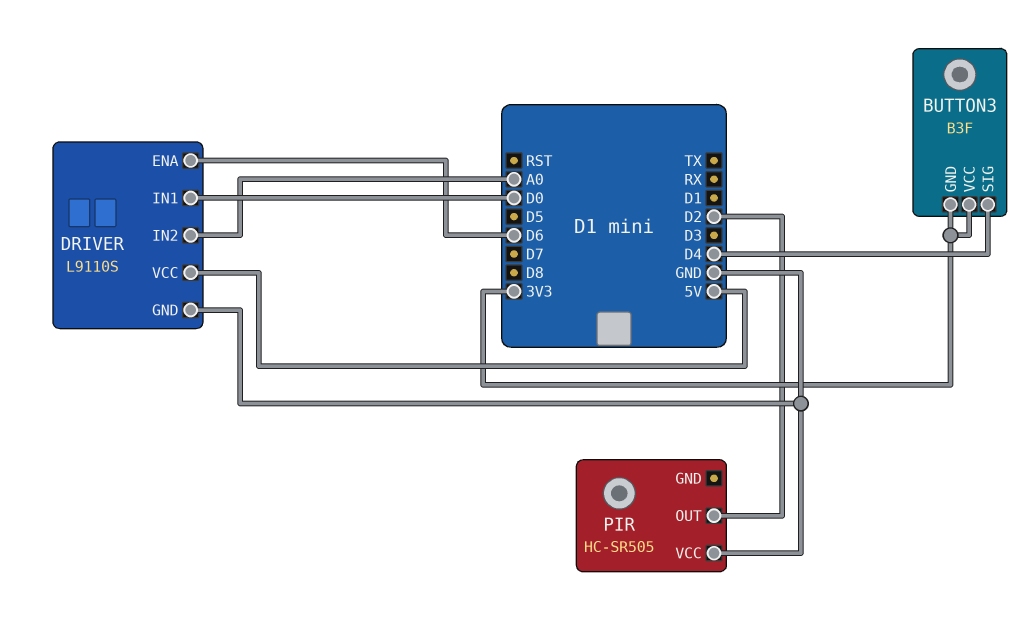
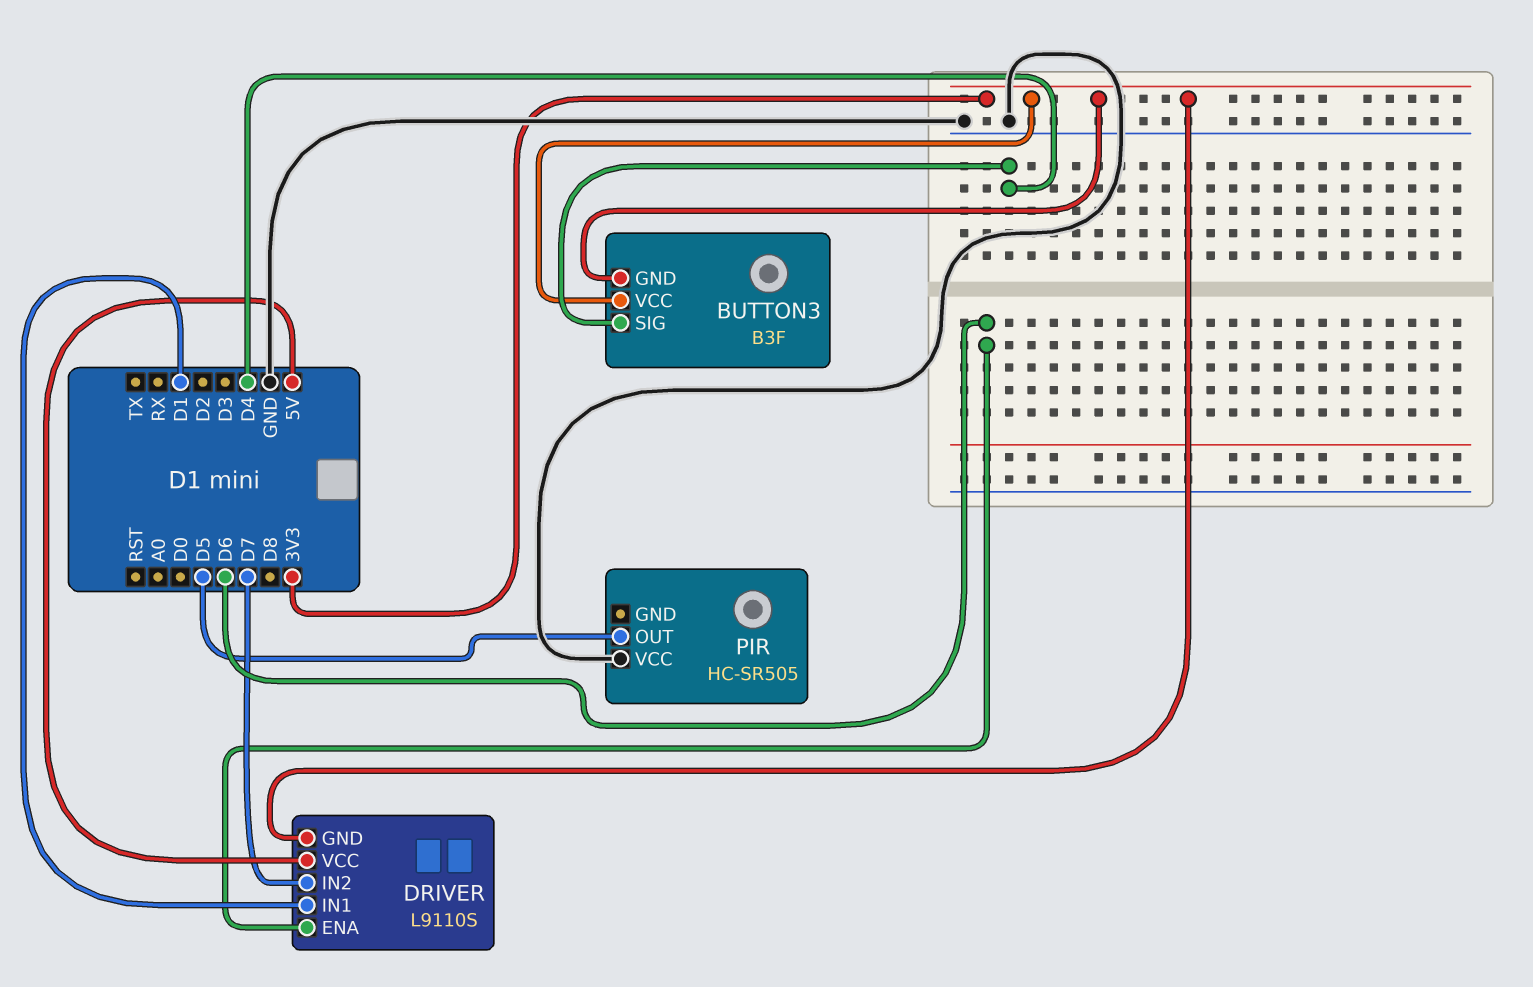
DRIVER pin GND: GND -> 3V3
DRIVER pin IN1: D0 -> D1
DRIVER pin IN2: A0 -> D7
PIR pin OUT: D2 -> D5

